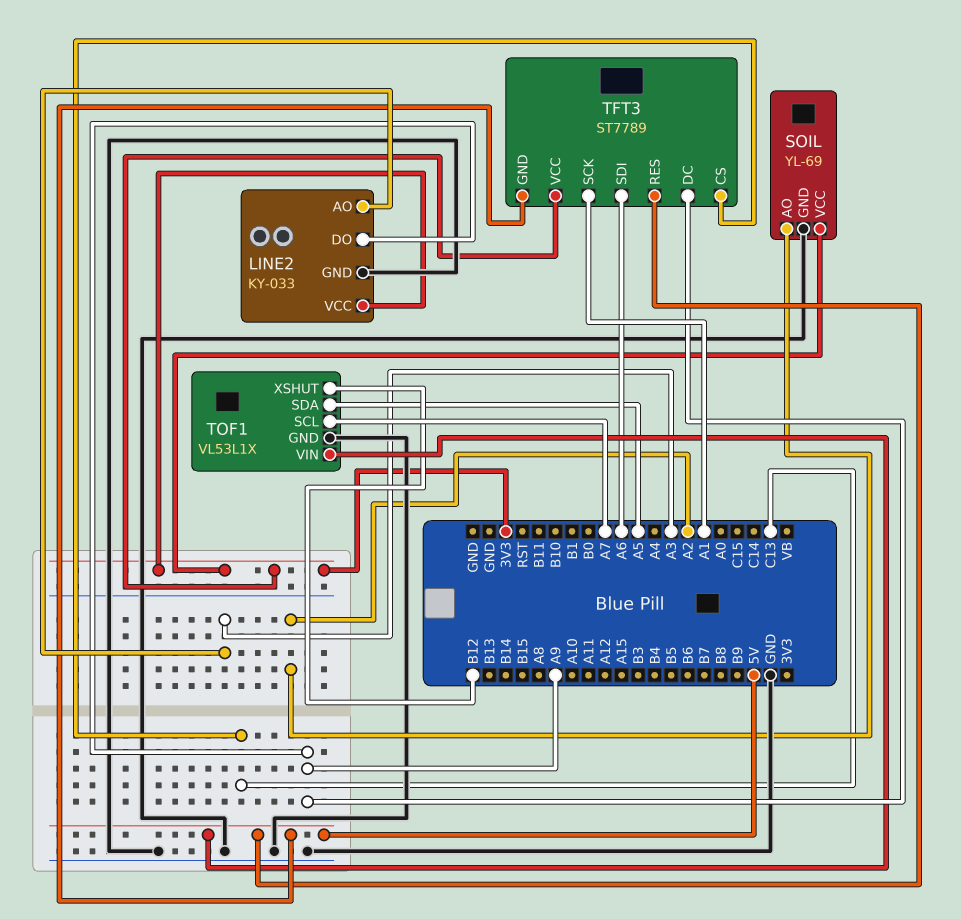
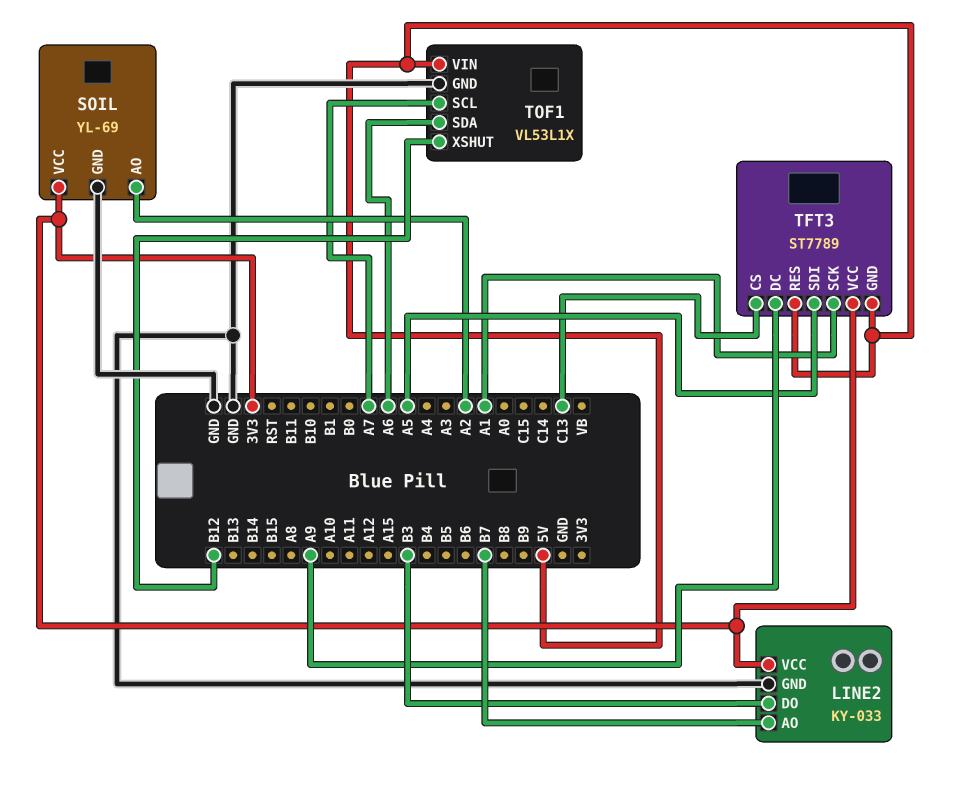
LINE2 pin AO: A3 -> B7
LINE2 pin DO: A9 -> B3
TFT3 pin SDI: A6 -> A5
TOF1 pin SDA: A5 -> A6

